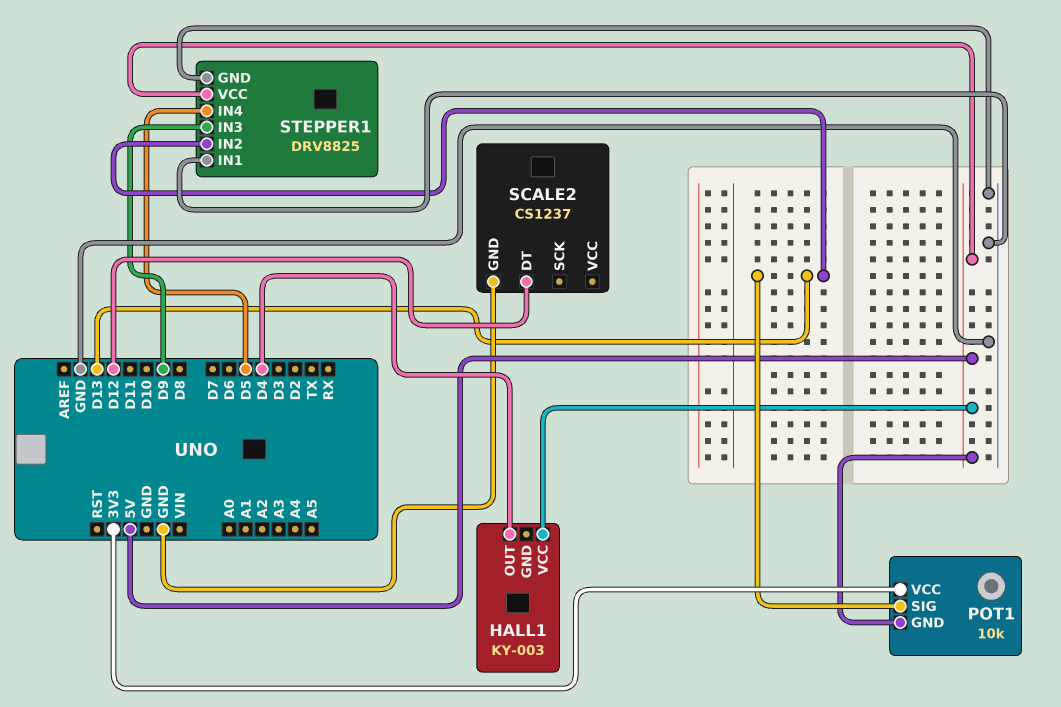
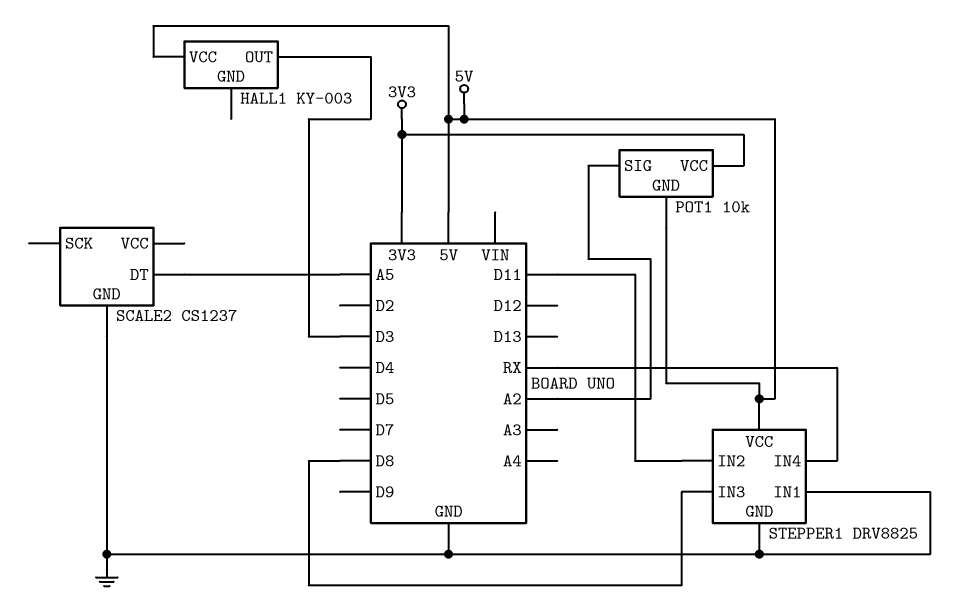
HALL1 pin OUT: D4 -> D3
POT1 pin SIG: D13 -> A2
SCALE2 pin DT: D12 -> A5
STEPPER1 pin IN2: D13 -> D11
STEPPER1 pin IN3: D9 -> D8
STEPPER1 pin IN4: D5 -> RX

